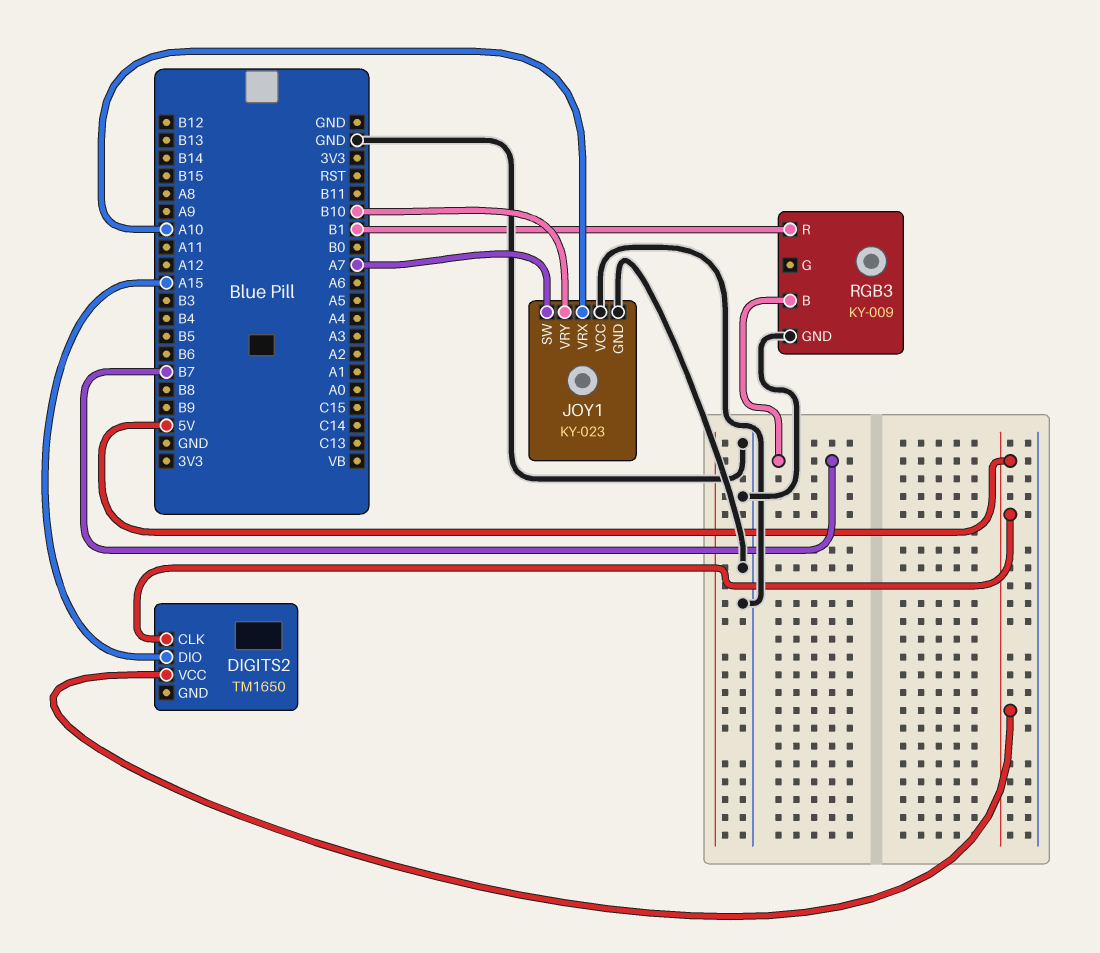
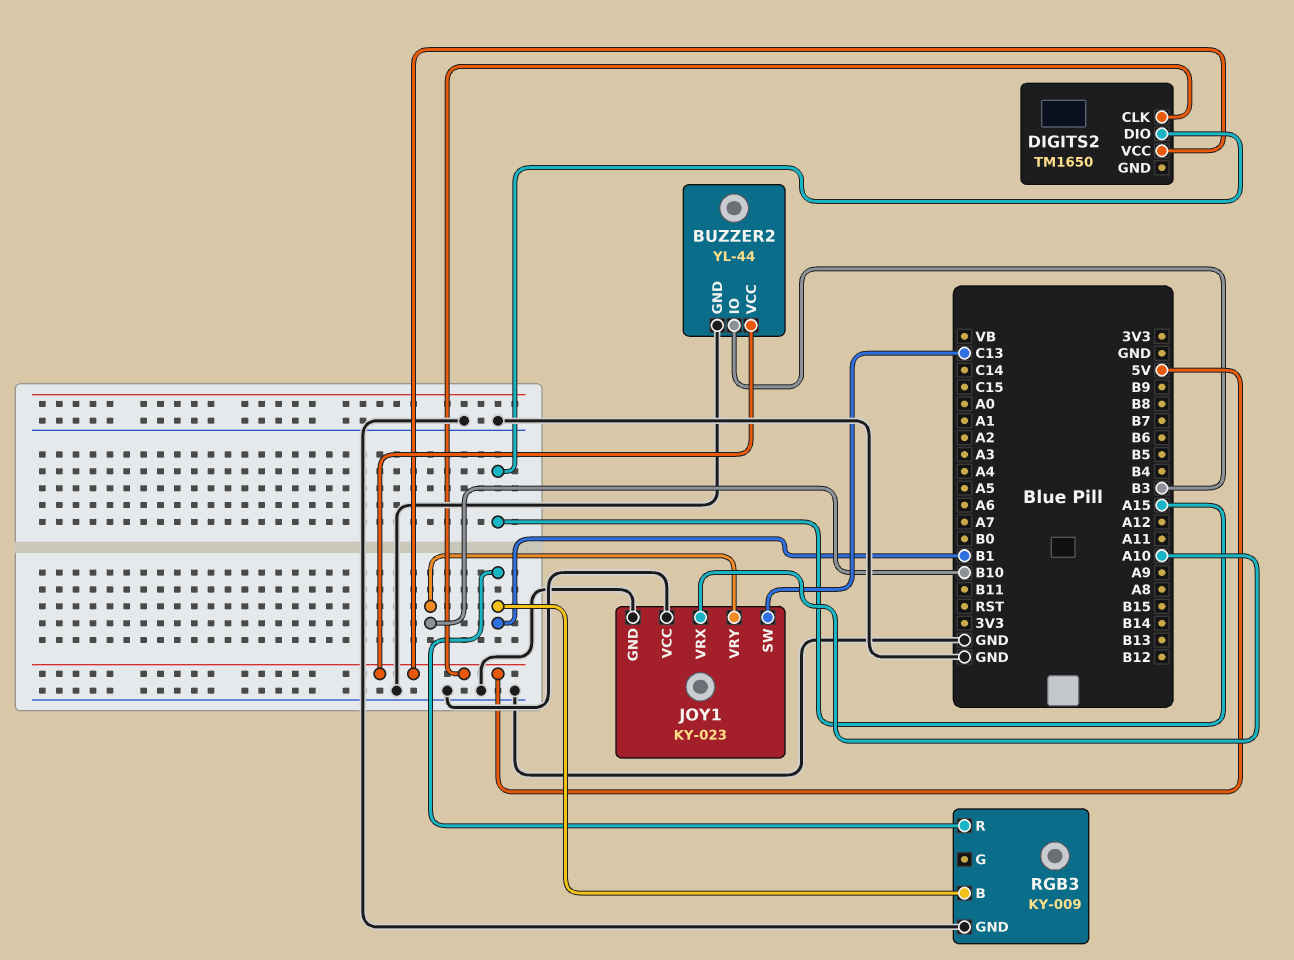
BUZZER2: none -> YL-44
BUZZER2 pin GND: none -> GND
BUZZER2 pin IO: none -> B3
BUZZER2 pin VCC: none -> 5V
JOY1 pin SW: A7 -> C13
RGB3 pin B: B7 -> B1

